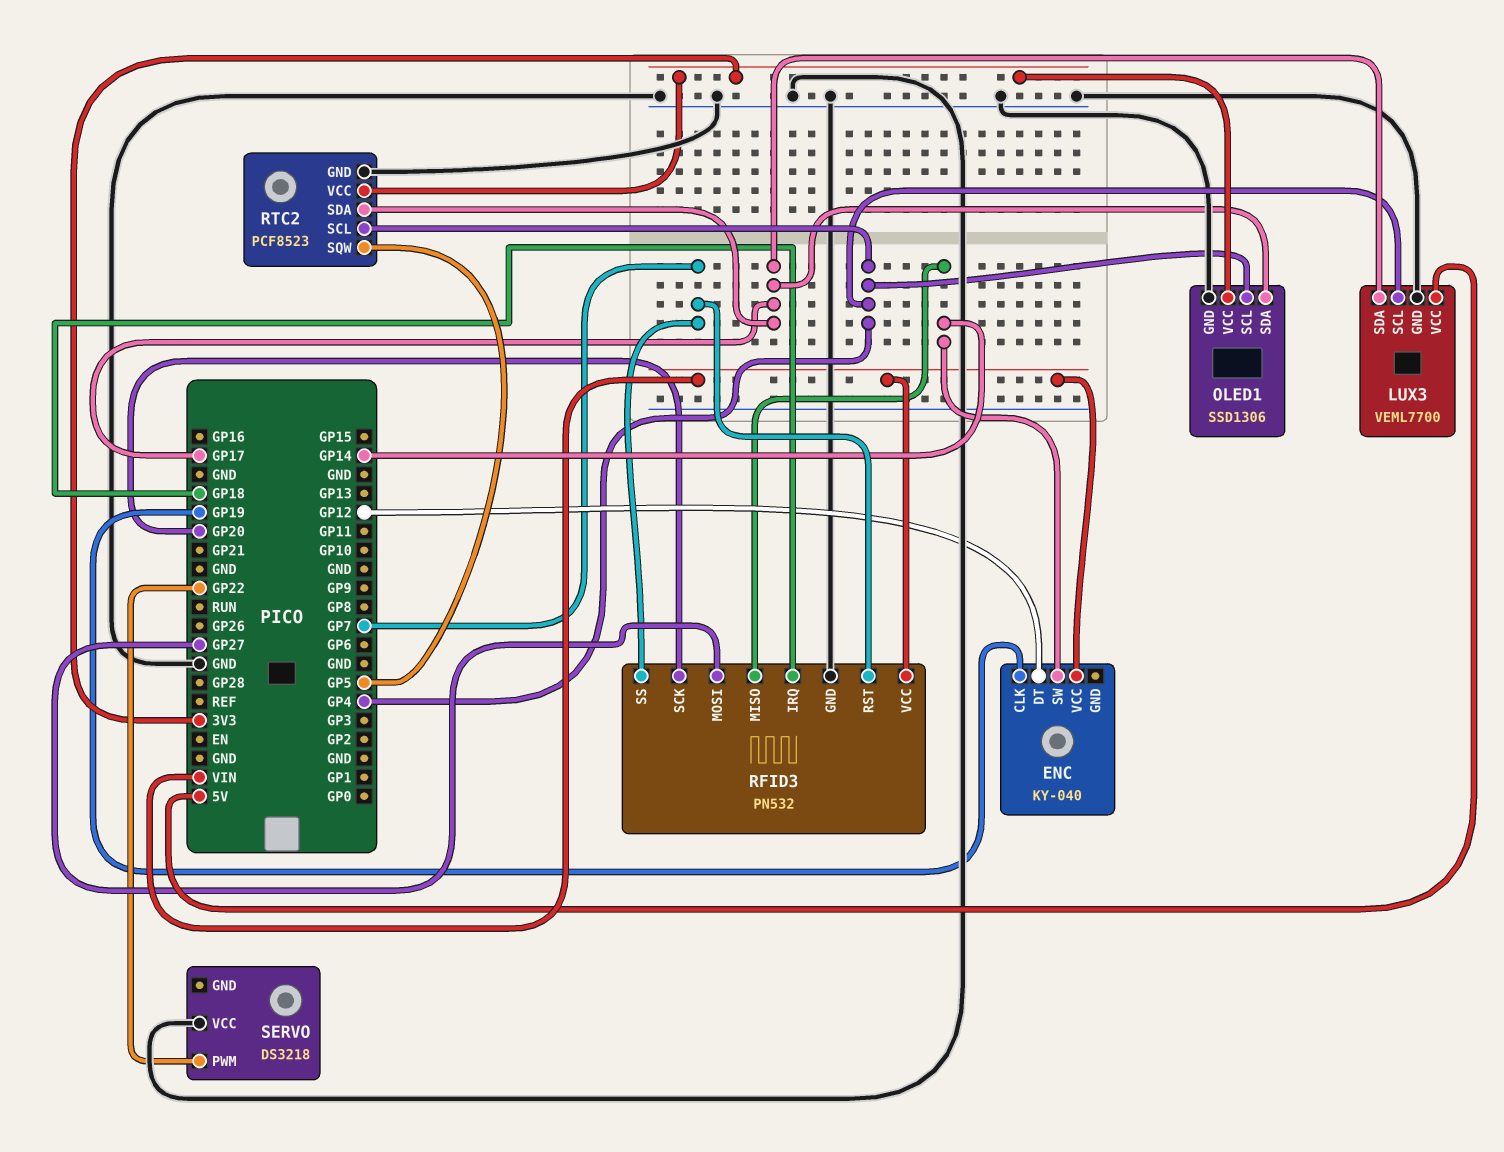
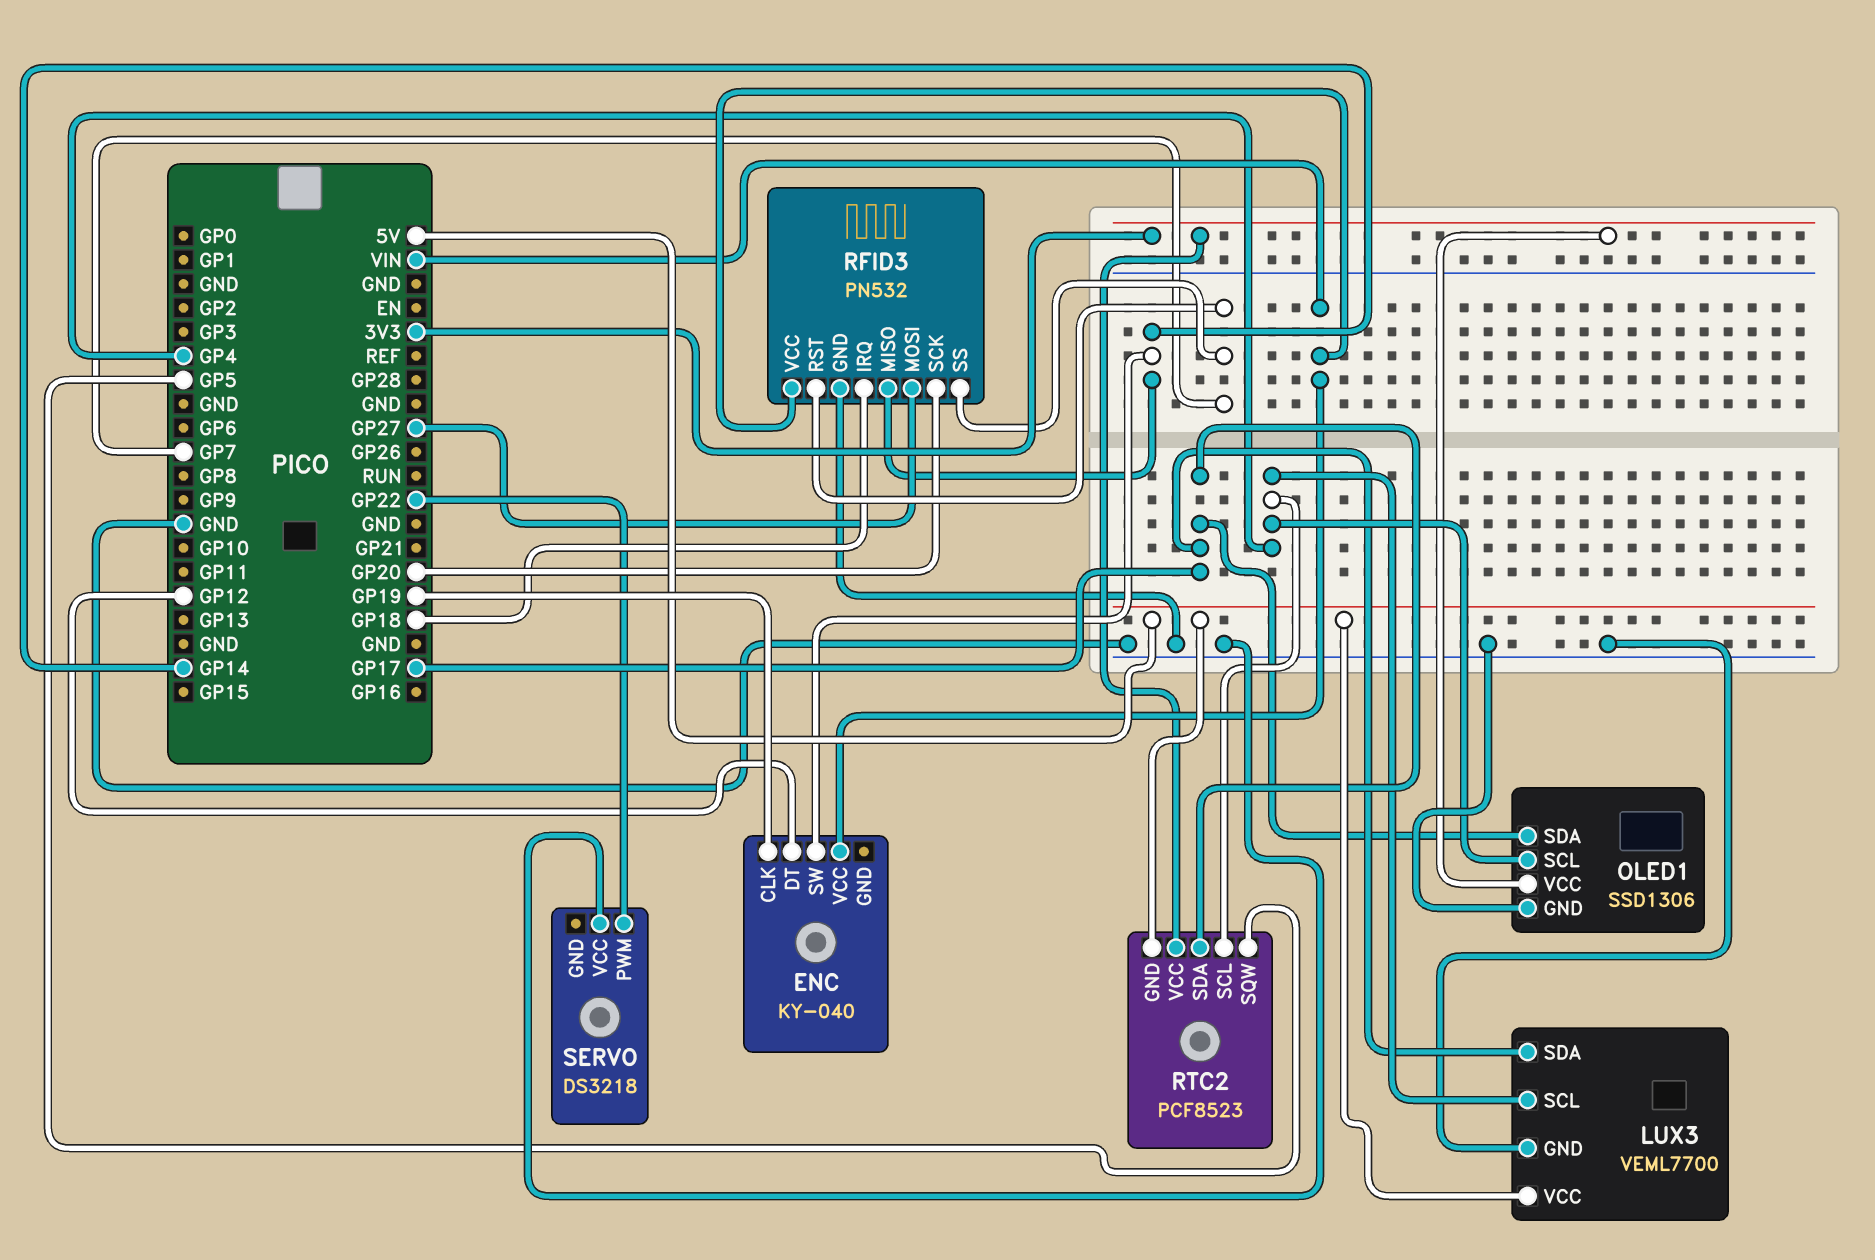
RTC2 pin GND: GND -> 5V

